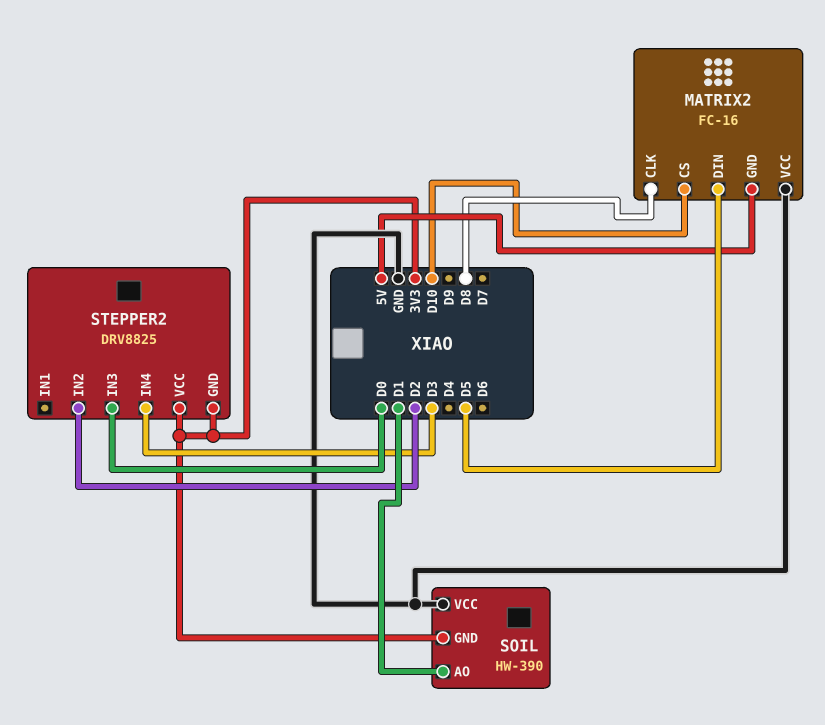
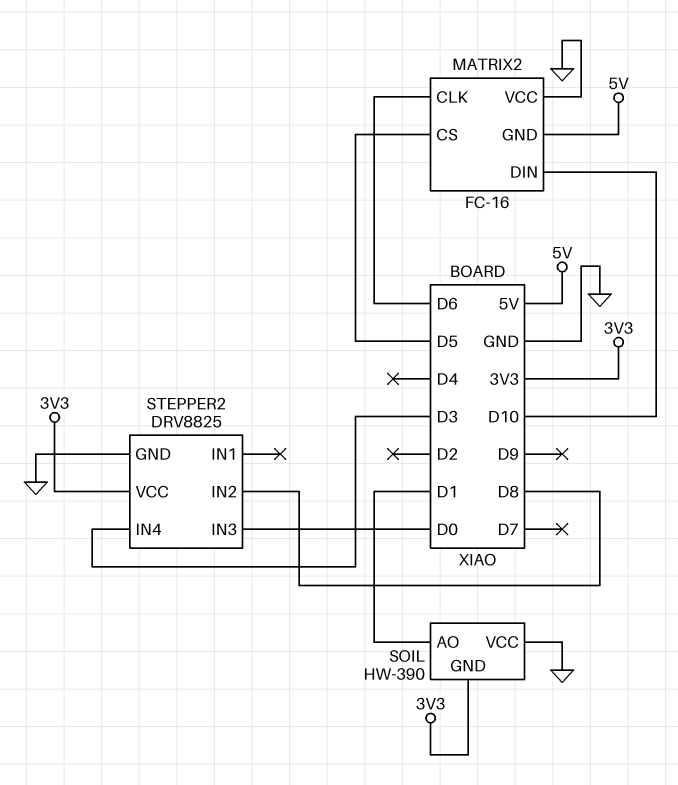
MATRIX2 pin CLK: D8 -> D6
MATRIX2 pin CS: D10 -> D5
MATRIX2 pin DIN: D5 -> D10
STEPPER2 pin GND: 3V3 -> GND
STEPPER2 pin IN2: D2 -> D8

